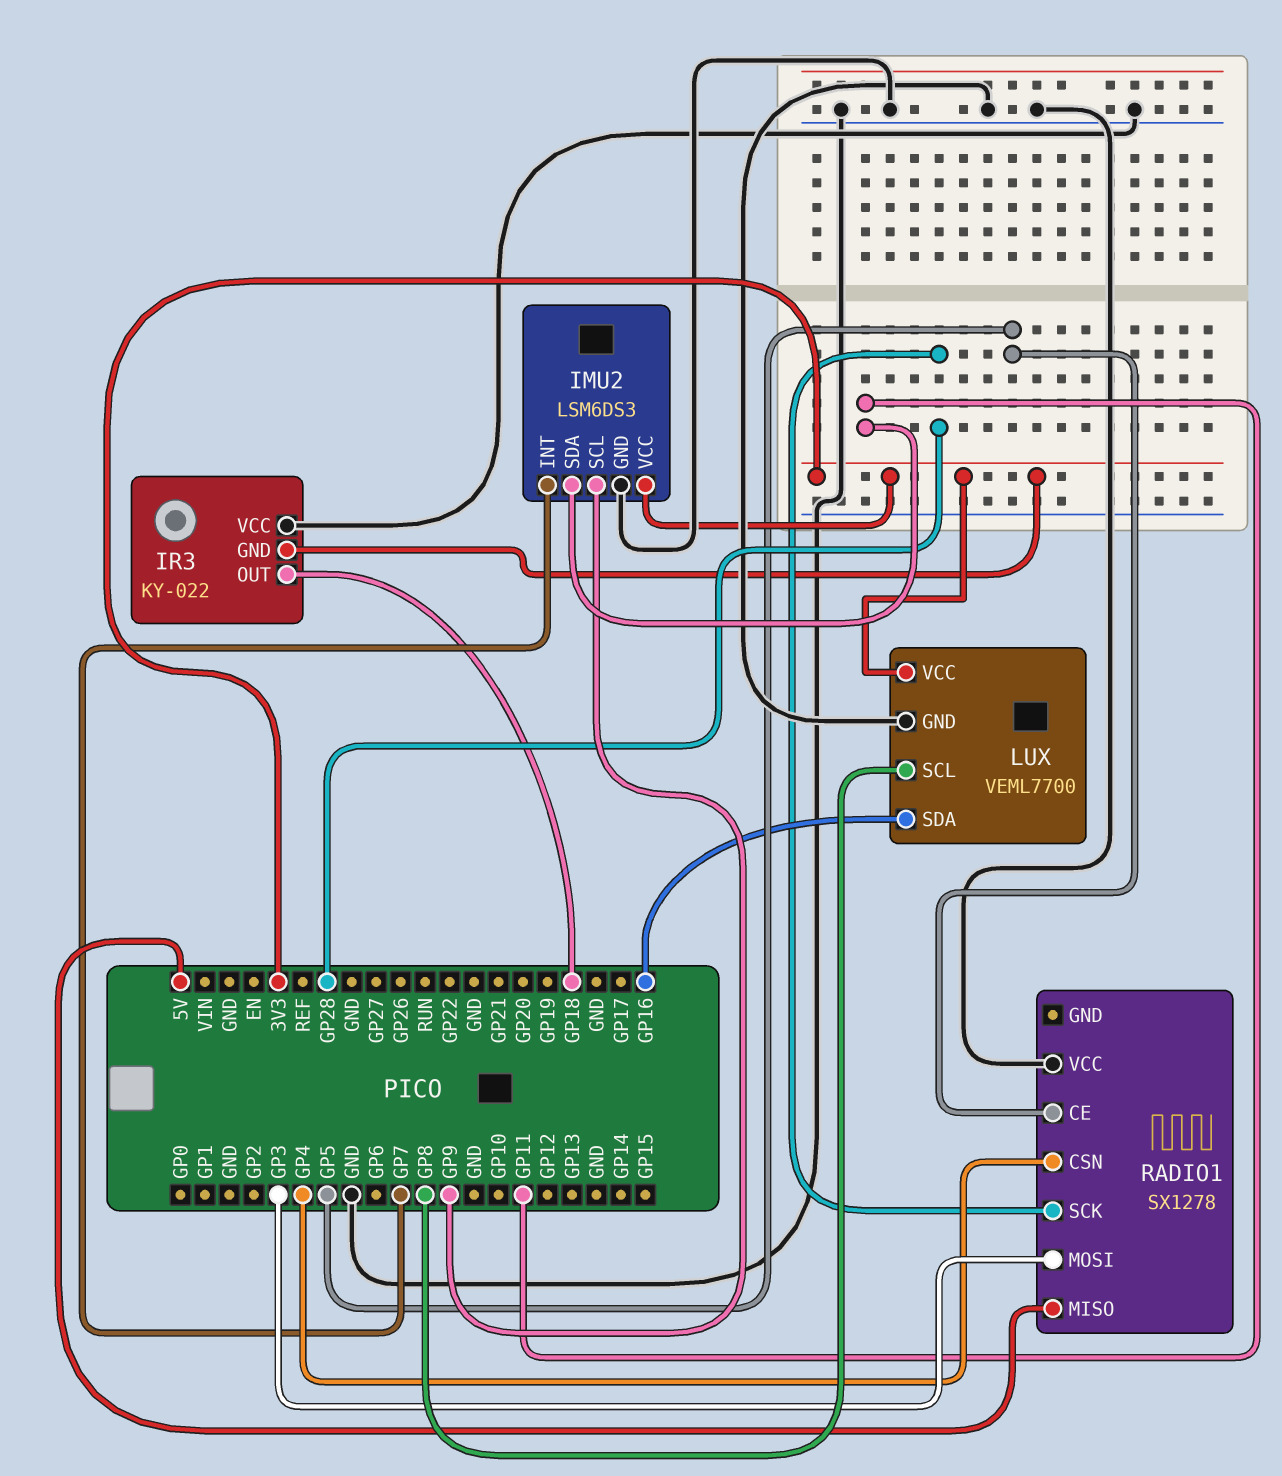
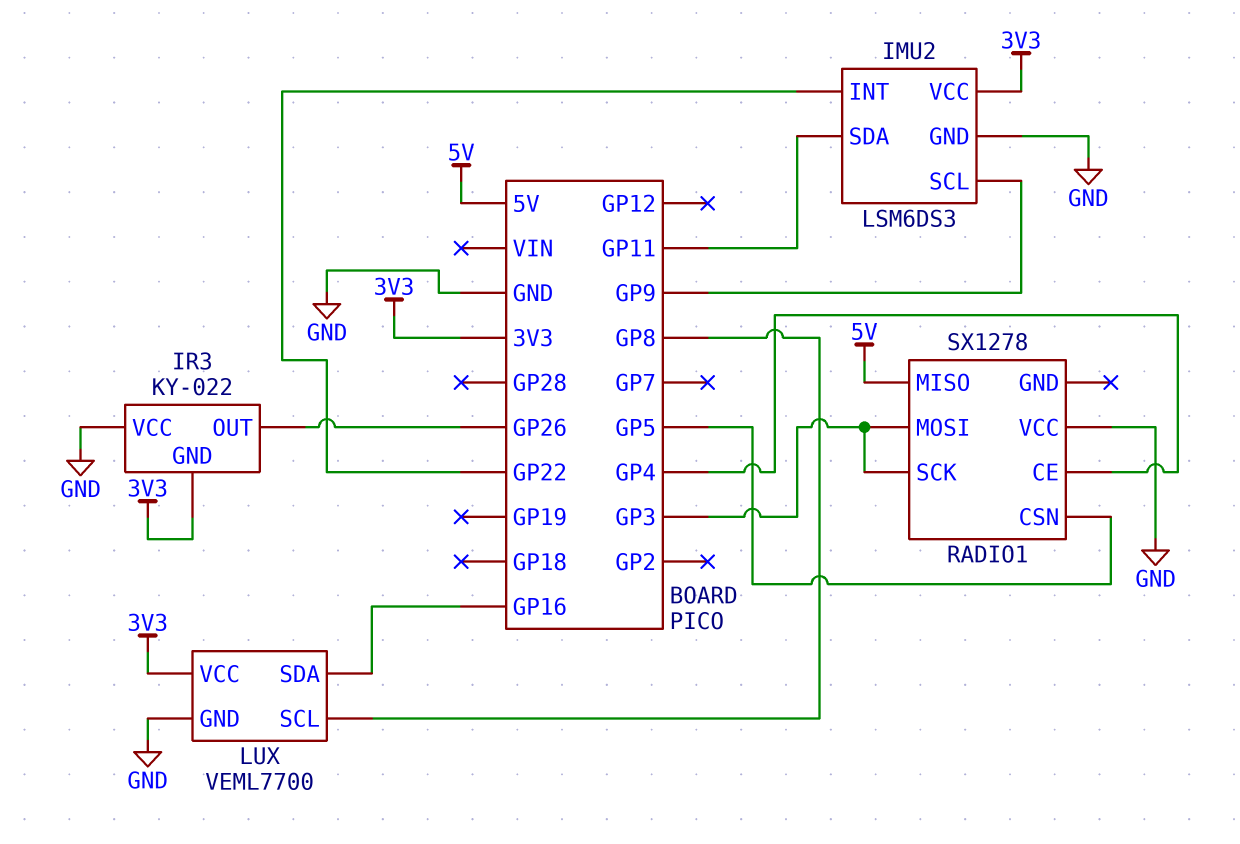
IMU2 pin INT: GP7 -> GP22
IR3 pin OUT: GP18 -> GP26
RADIO1 pin CE: GP5 -> GP4
RADIO1 pin CSN: GP4 -> GP5
RADIO1 pin SCK: GP28 -> GP3

